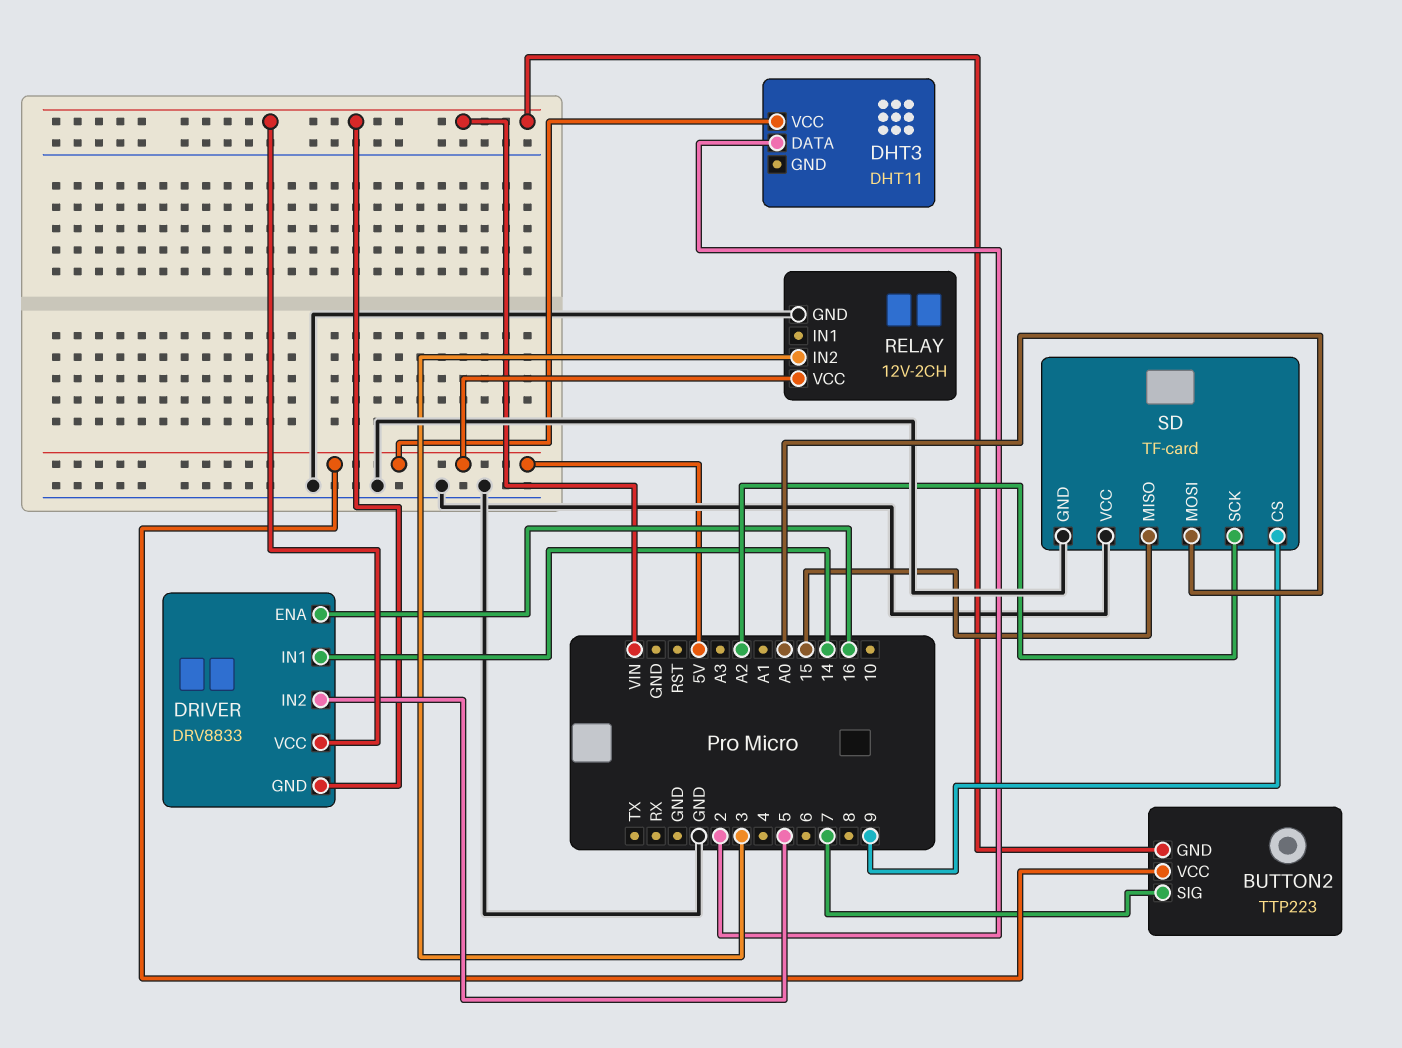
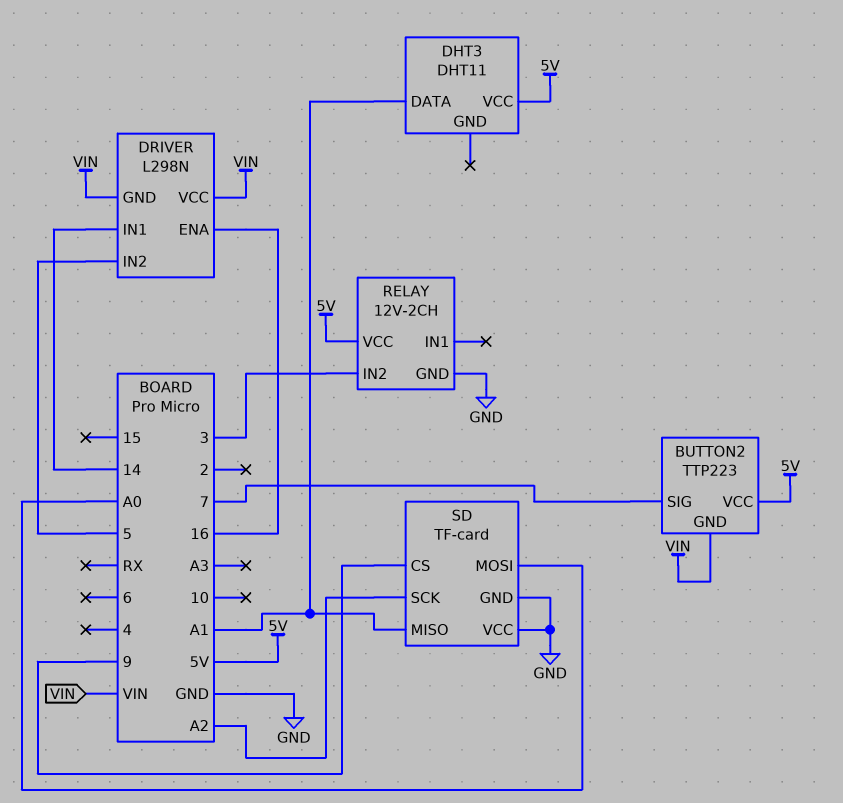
DHT3 pin DATA: 2 -> A1
DRIVER: DRV8833 -> L298N
SD pin MISO: 15 -> A1

